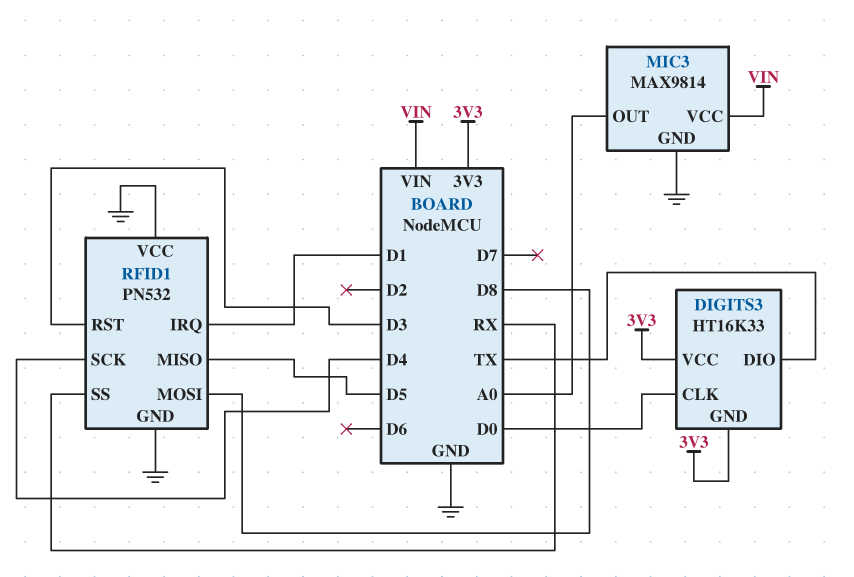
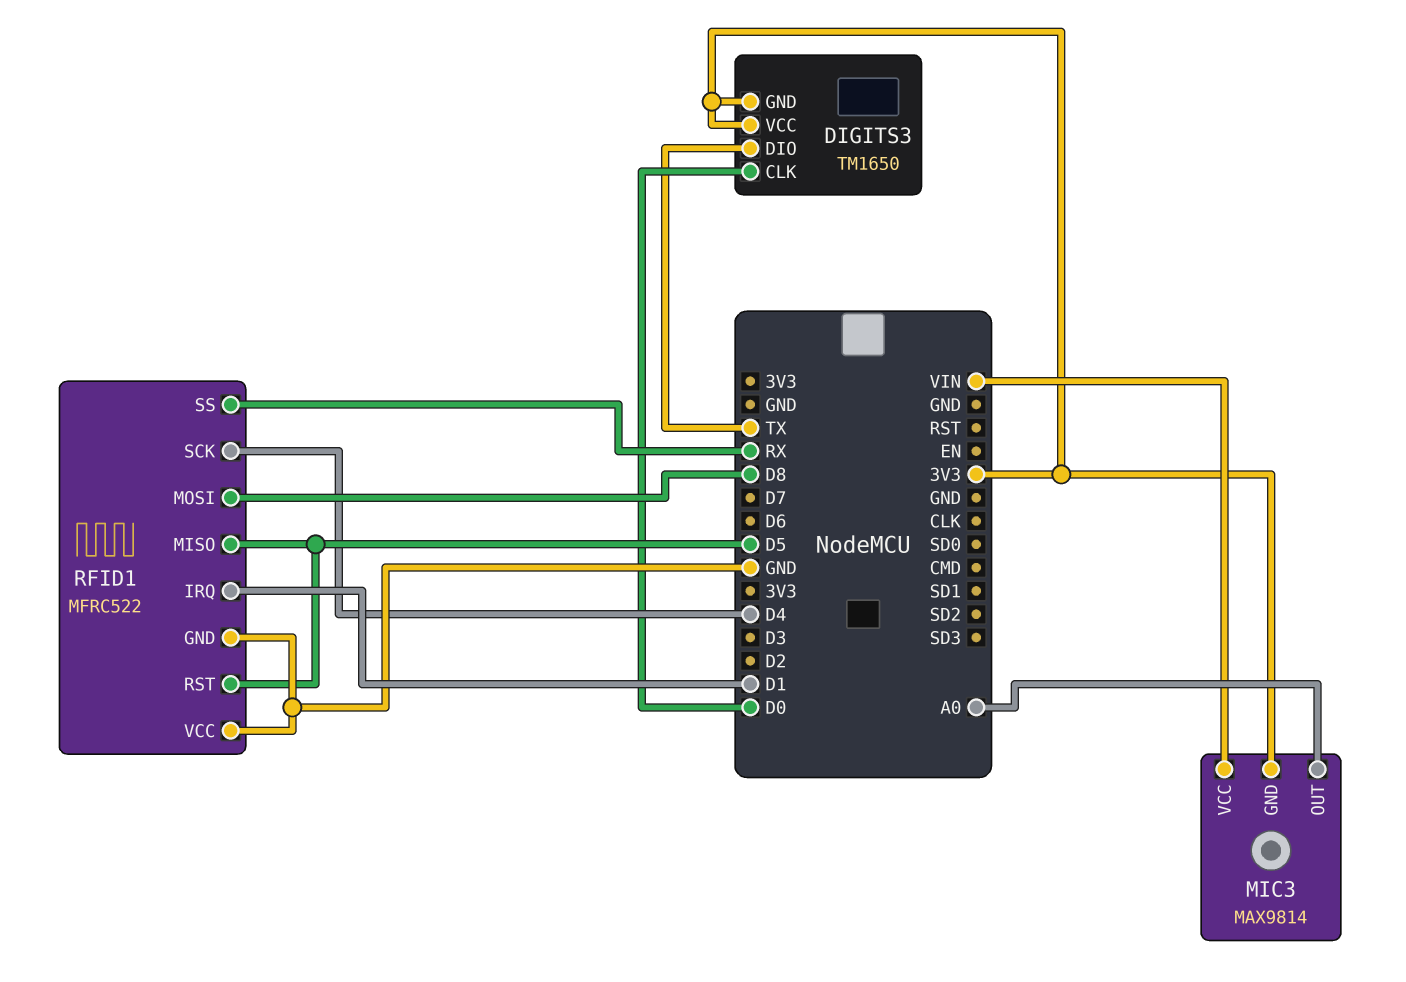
DIGITS3: HT16K33 -> TM1650
MIC3 pin GND: GND -> 3V3
RFID1: PN532 -> MFRC522
RFID1 pin RST: D3 -> D5

